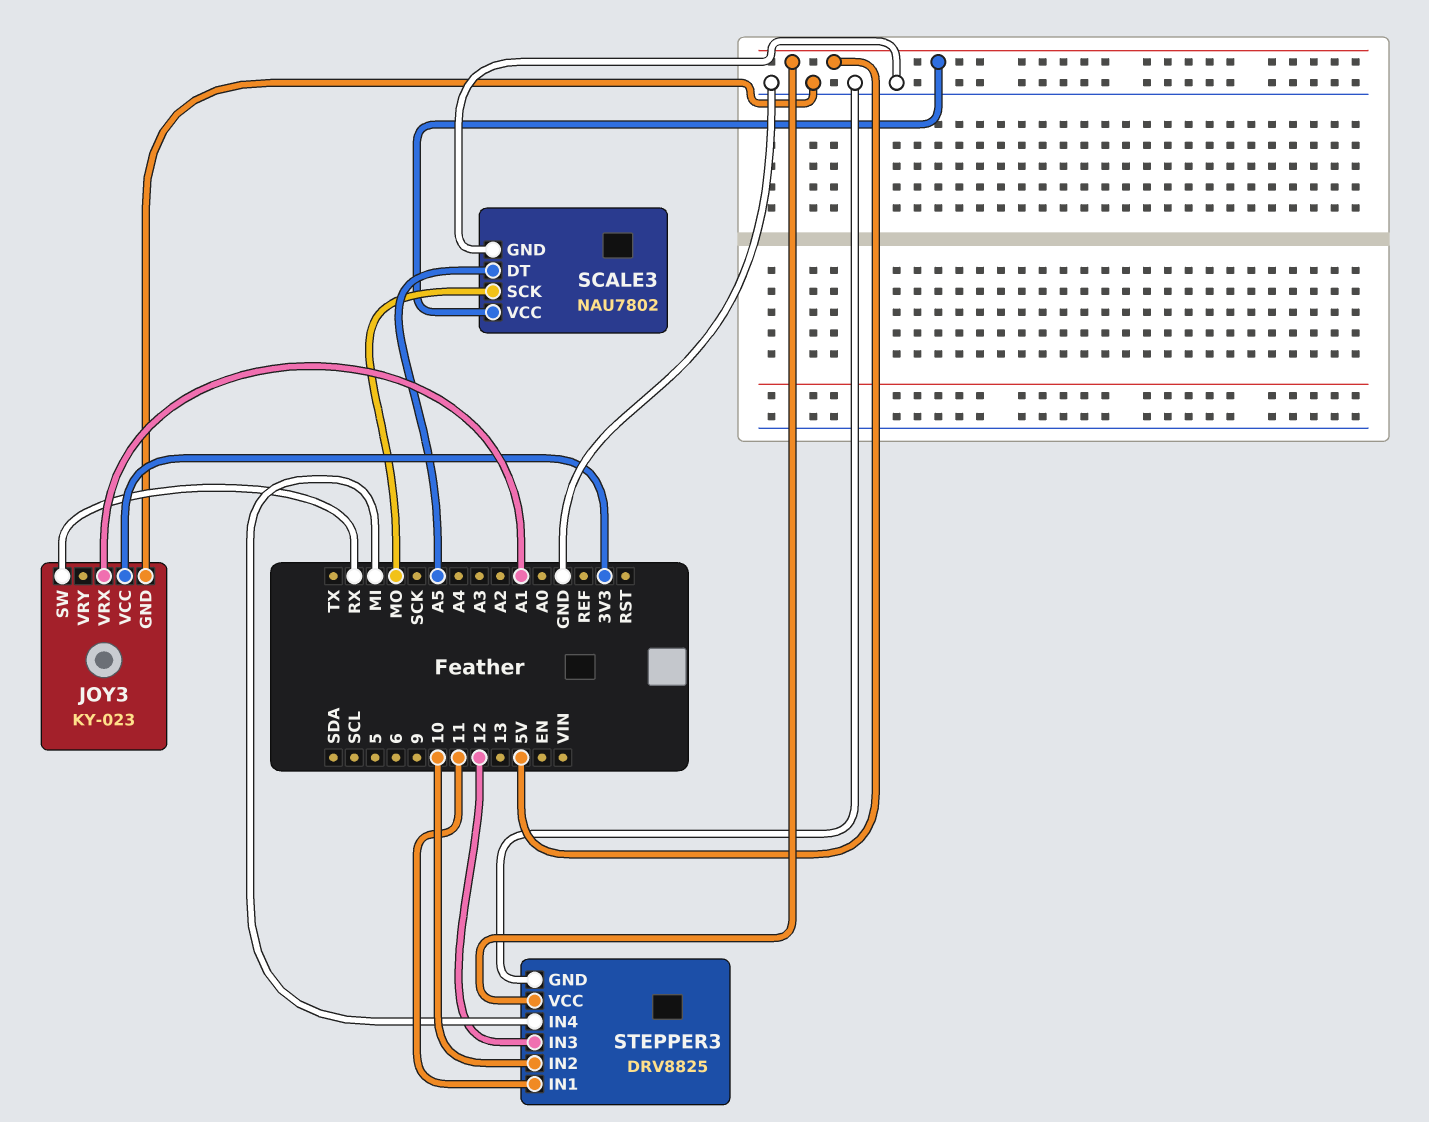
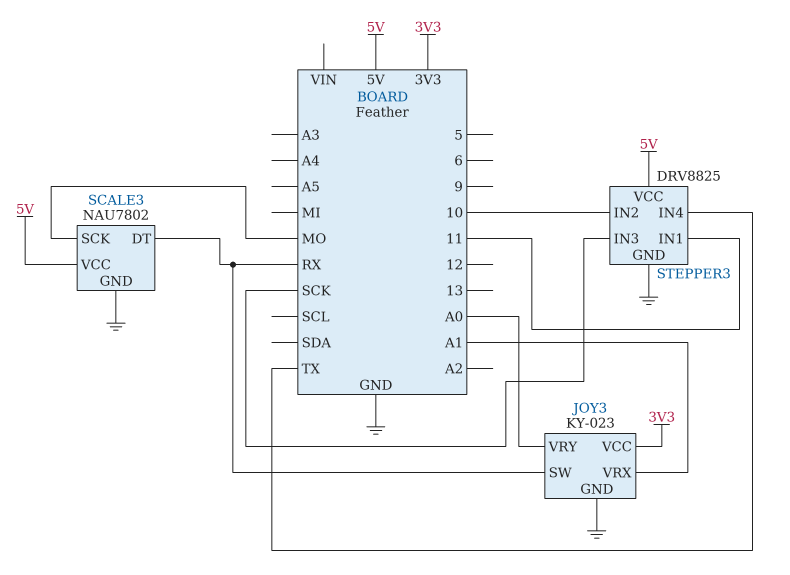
JOY3 pin VRY: none -> A0
SCALE3 pin DT: A5 -> RX
STEPPER3 pin IN3: 12 -> SCK
STEPPER3 pin IN4: MI -> TX

